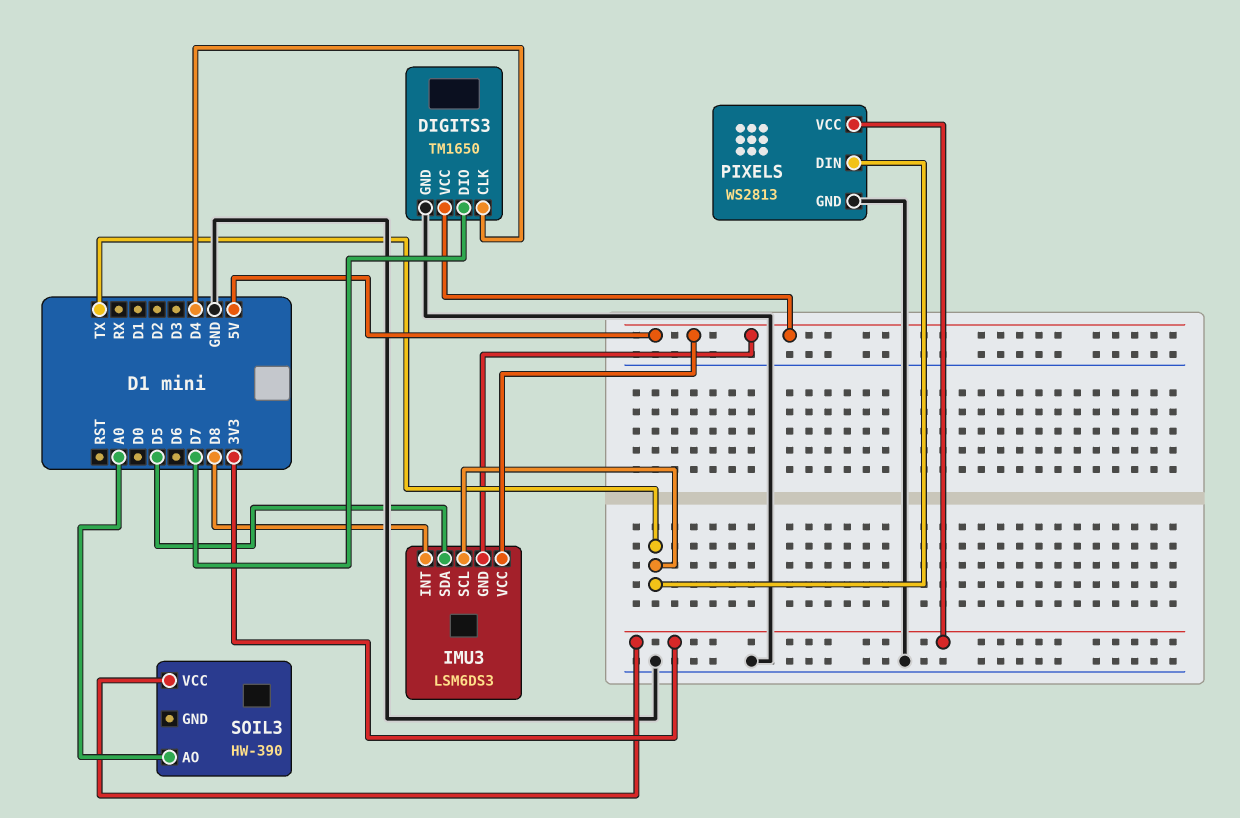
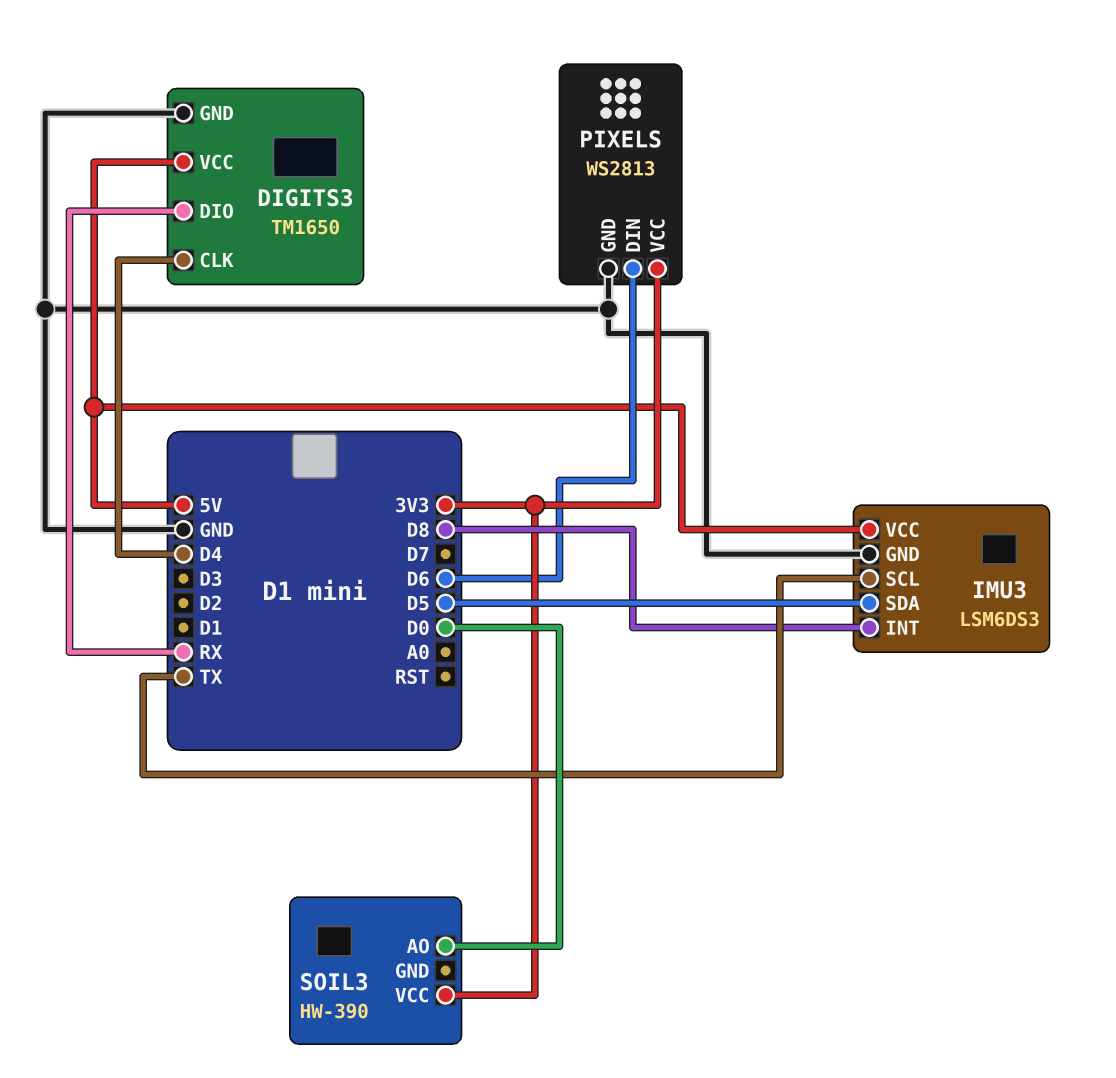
DIGITS3 pin DIO: D7 -> RX
IMU3 pin GND: 5V -> GND
PIXELS pin DIN: TX -> D6
SOIL3 pin AO: A0 -> D0

